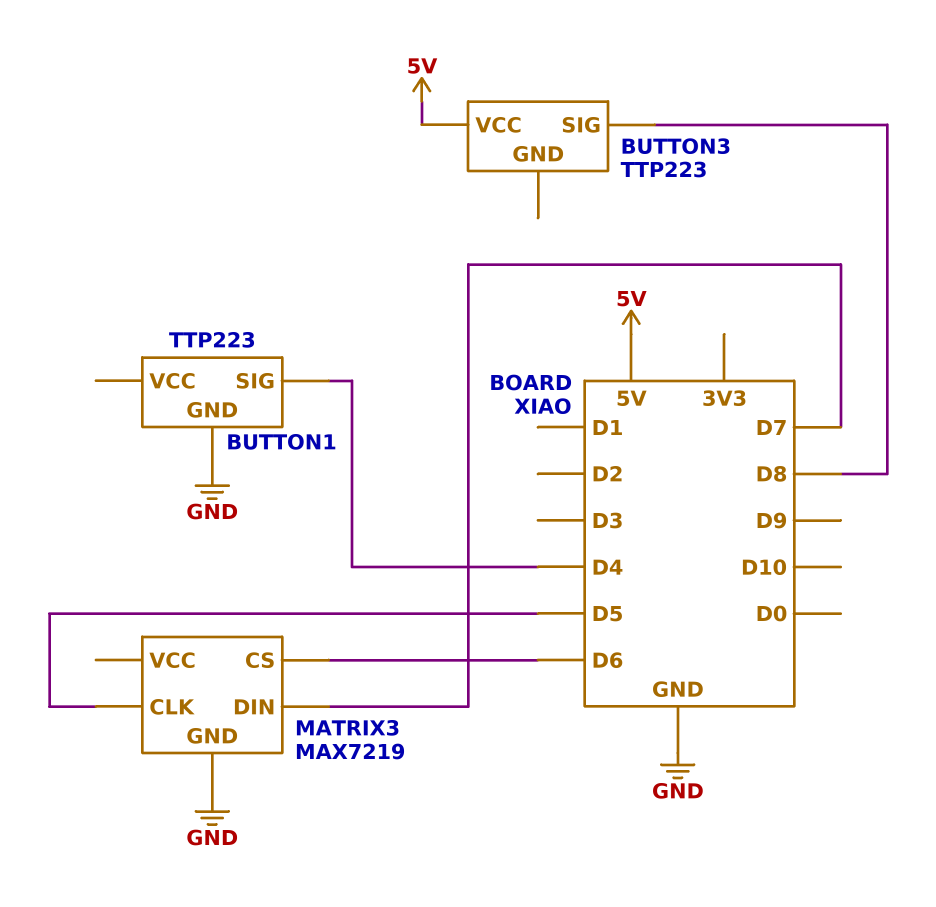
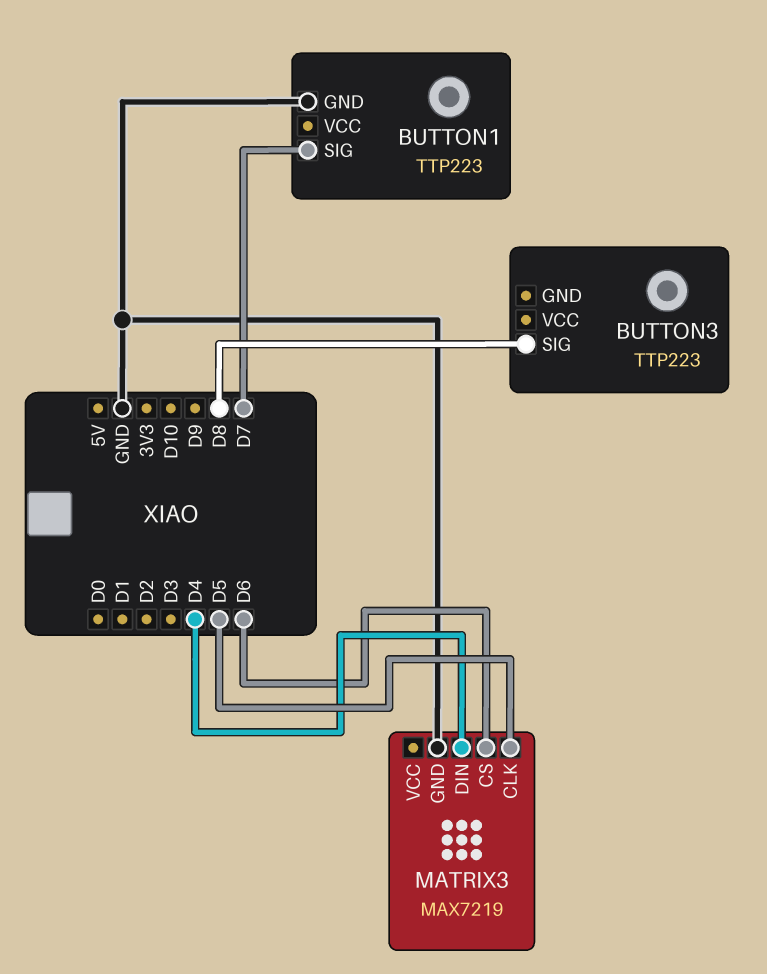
BUTTON1 pin SIG: D4 -> D7
BUTTON3 pin VCC: 5V -> none
MATRIX3 pin DIN: D7 -> D4

